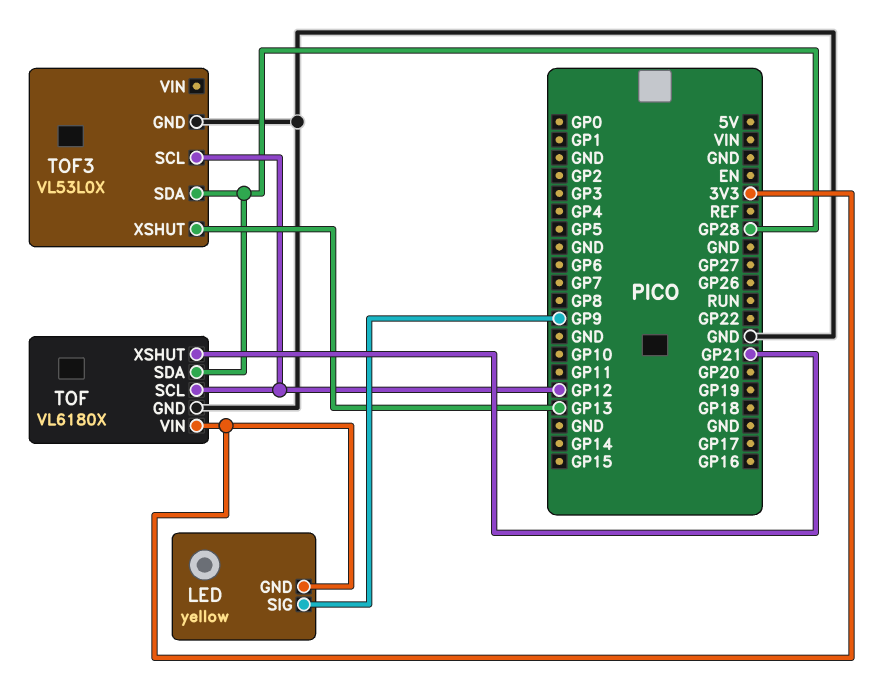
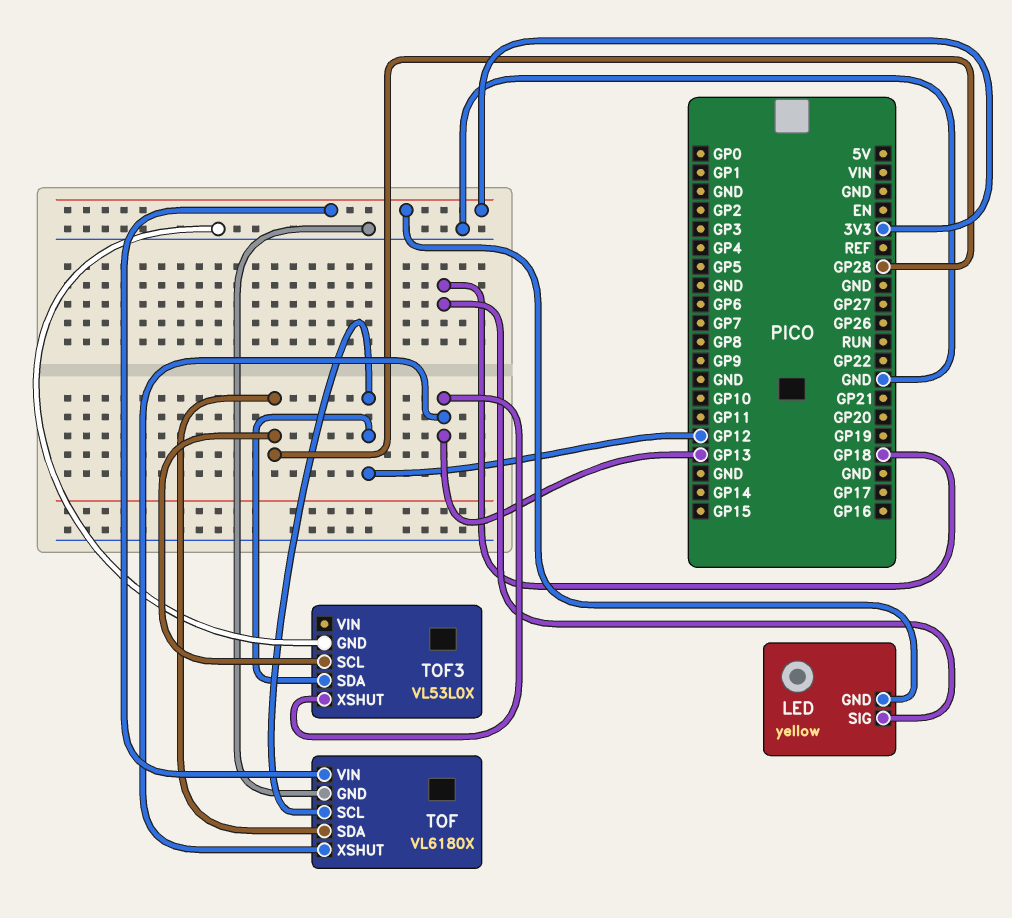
LED pin SIG: GP9 -> GP18
TOF pin XSHUT: GP21 -> GP13
TOF3 pin SCL: GP12 -> GP28
TOF3 pin SDA: GP28 -> GP12

